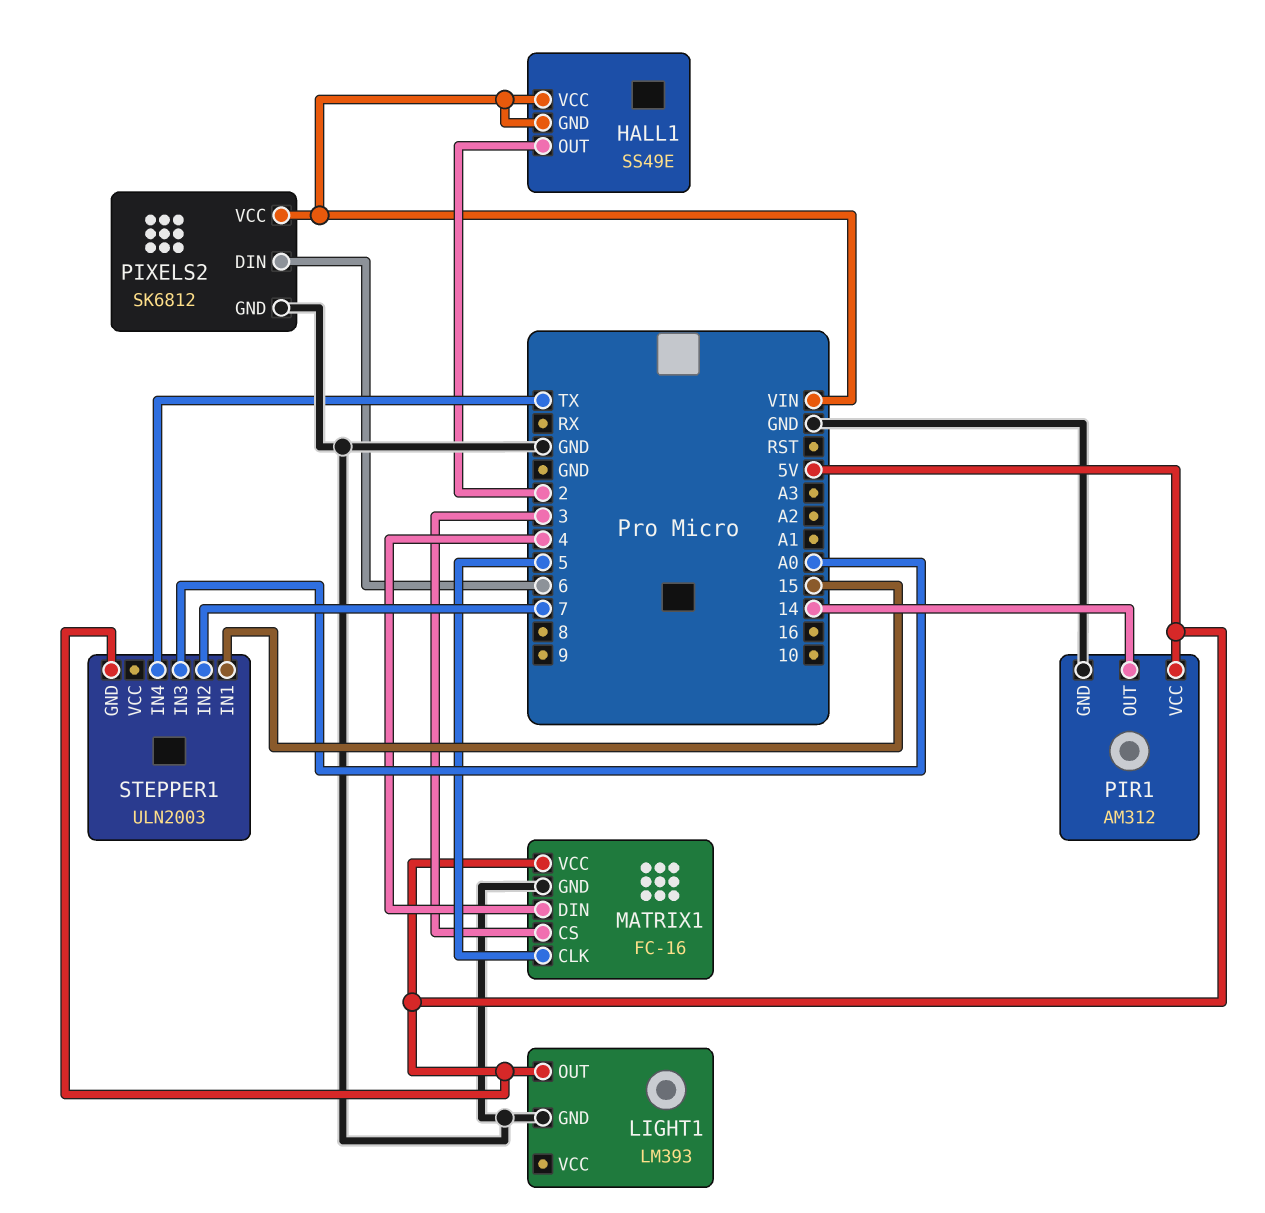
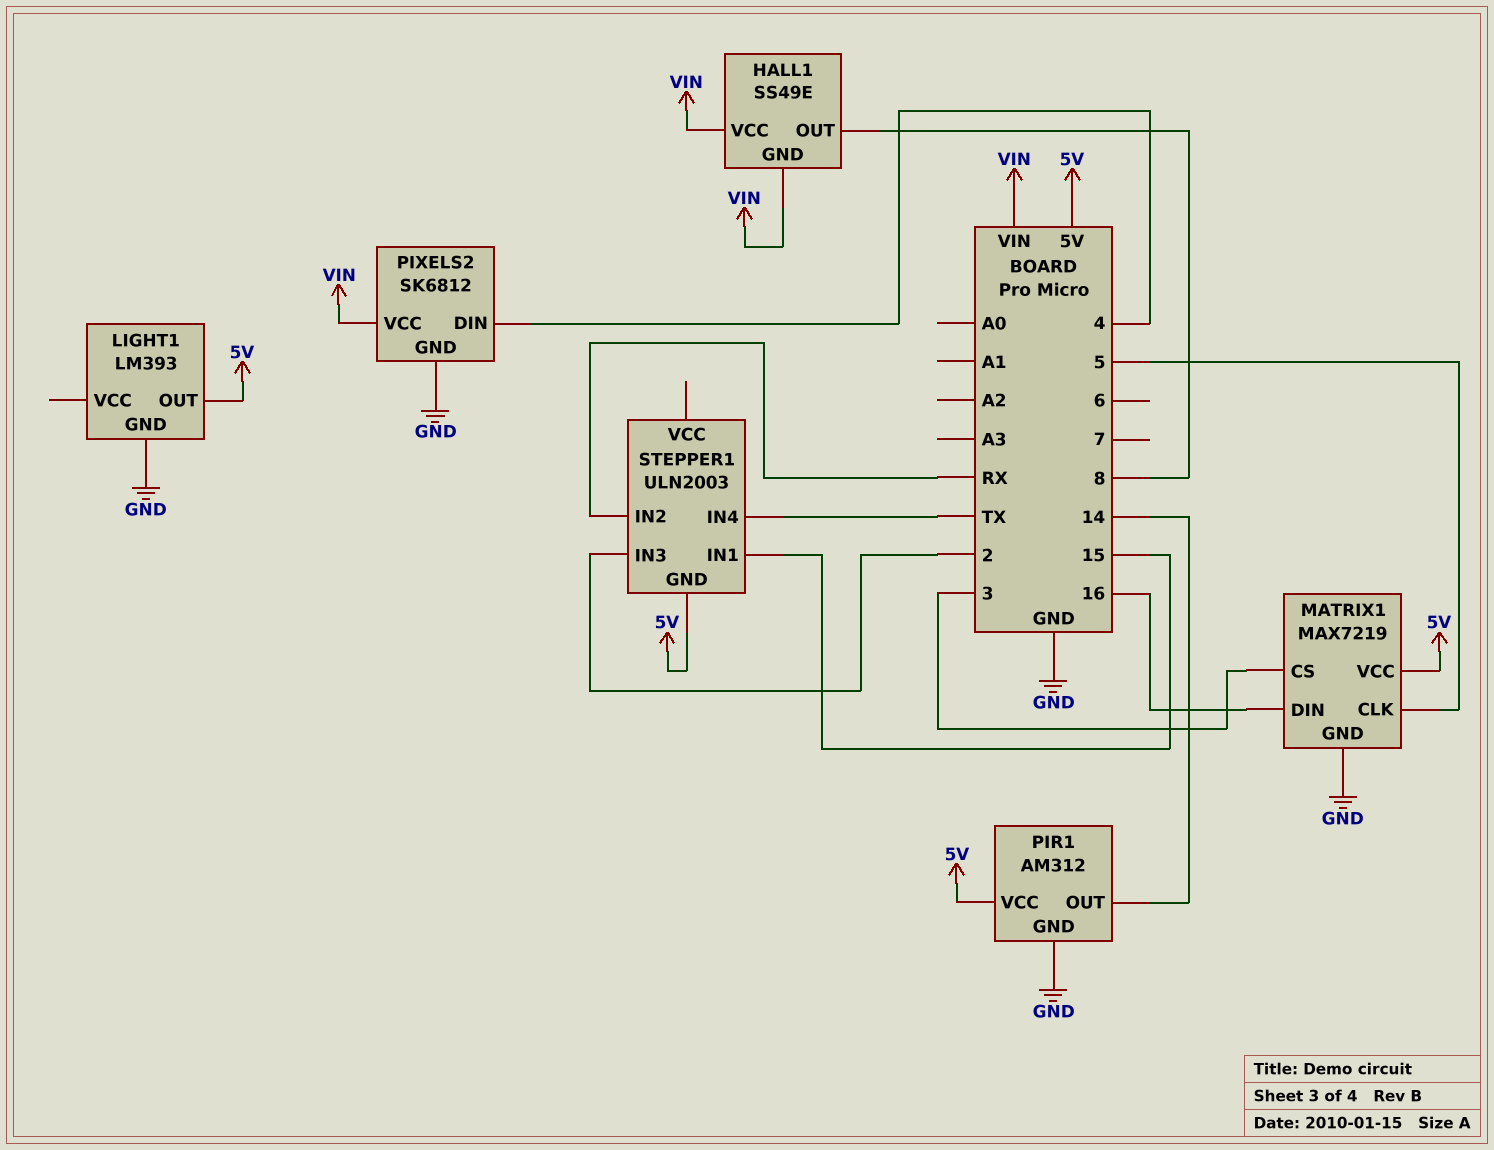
HALL1 pin OUT: 2 -> 8
MATRIX1: FC-16 -> MAX7219
MATRIX1 pin DIN: 4 -> 16
PIXELS2 pin DIN: 6 -> 4
STEPPER1 pin IN2: 7 -> RX
STEPPER1 pin IN3: A0 -> 2

